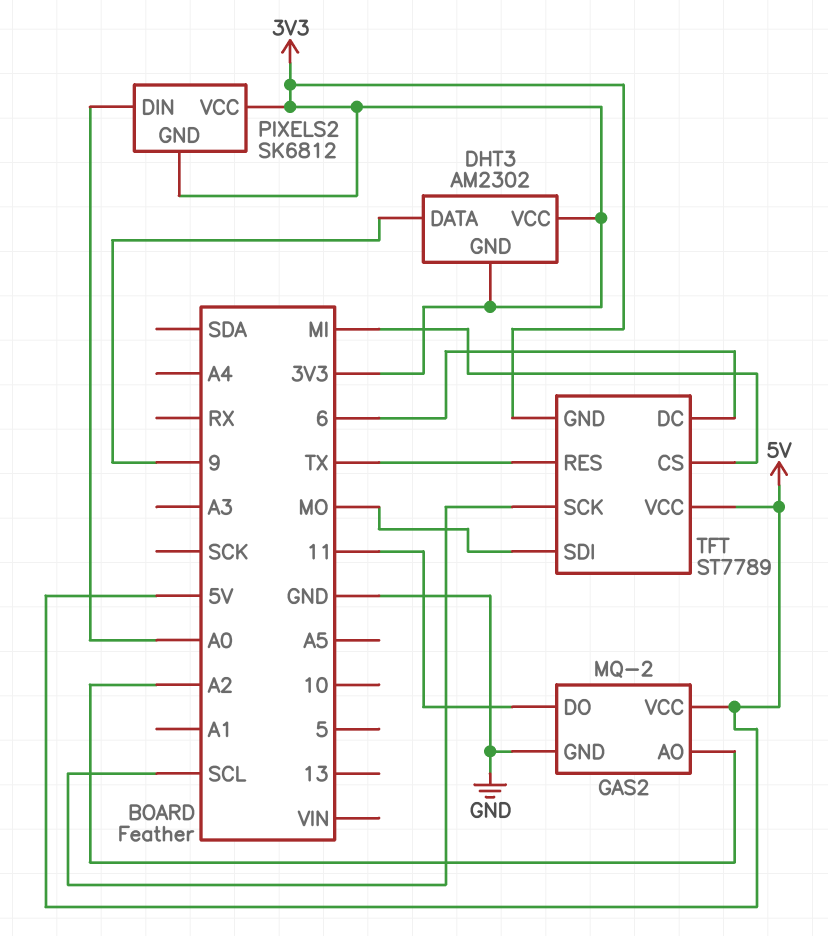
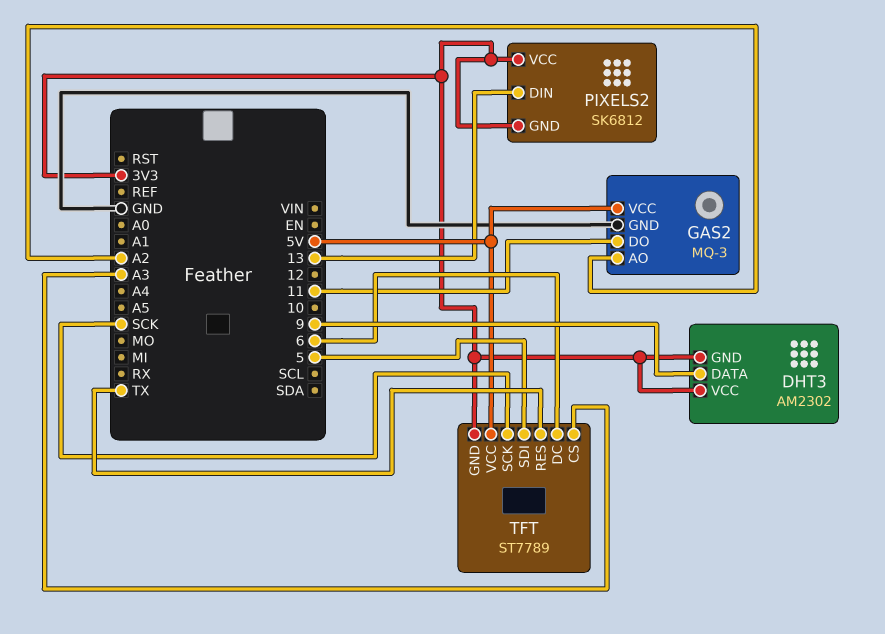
GAS2: MQ-2 -> MQ-3
PIXELS2 pin DIN: A0 -> 13
TFT pin CS: MI -> A3
TFT pin SCK: SCL -> SCK
TFT pin SDI: MO -> 5

